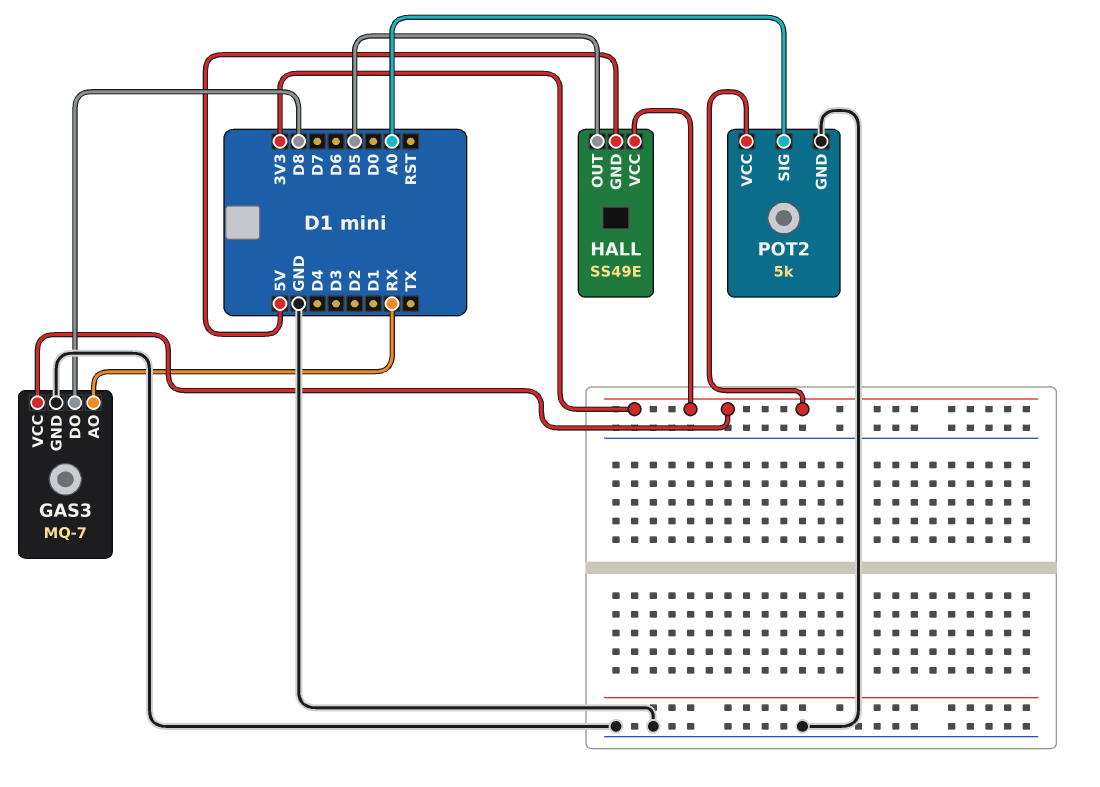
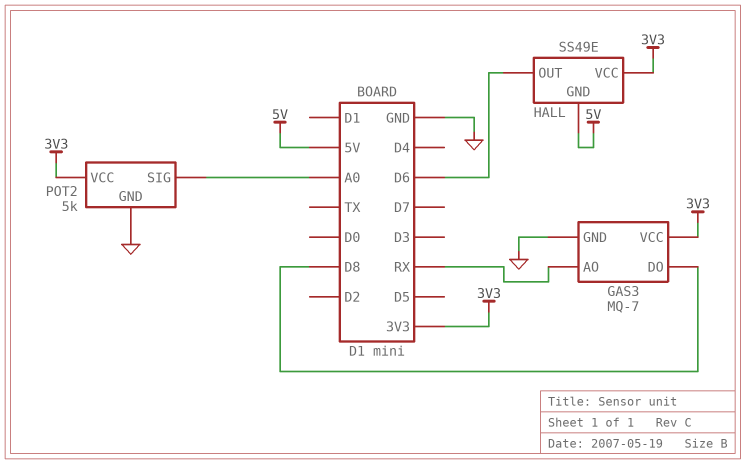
HALL pin OUT: D5 -> D6

